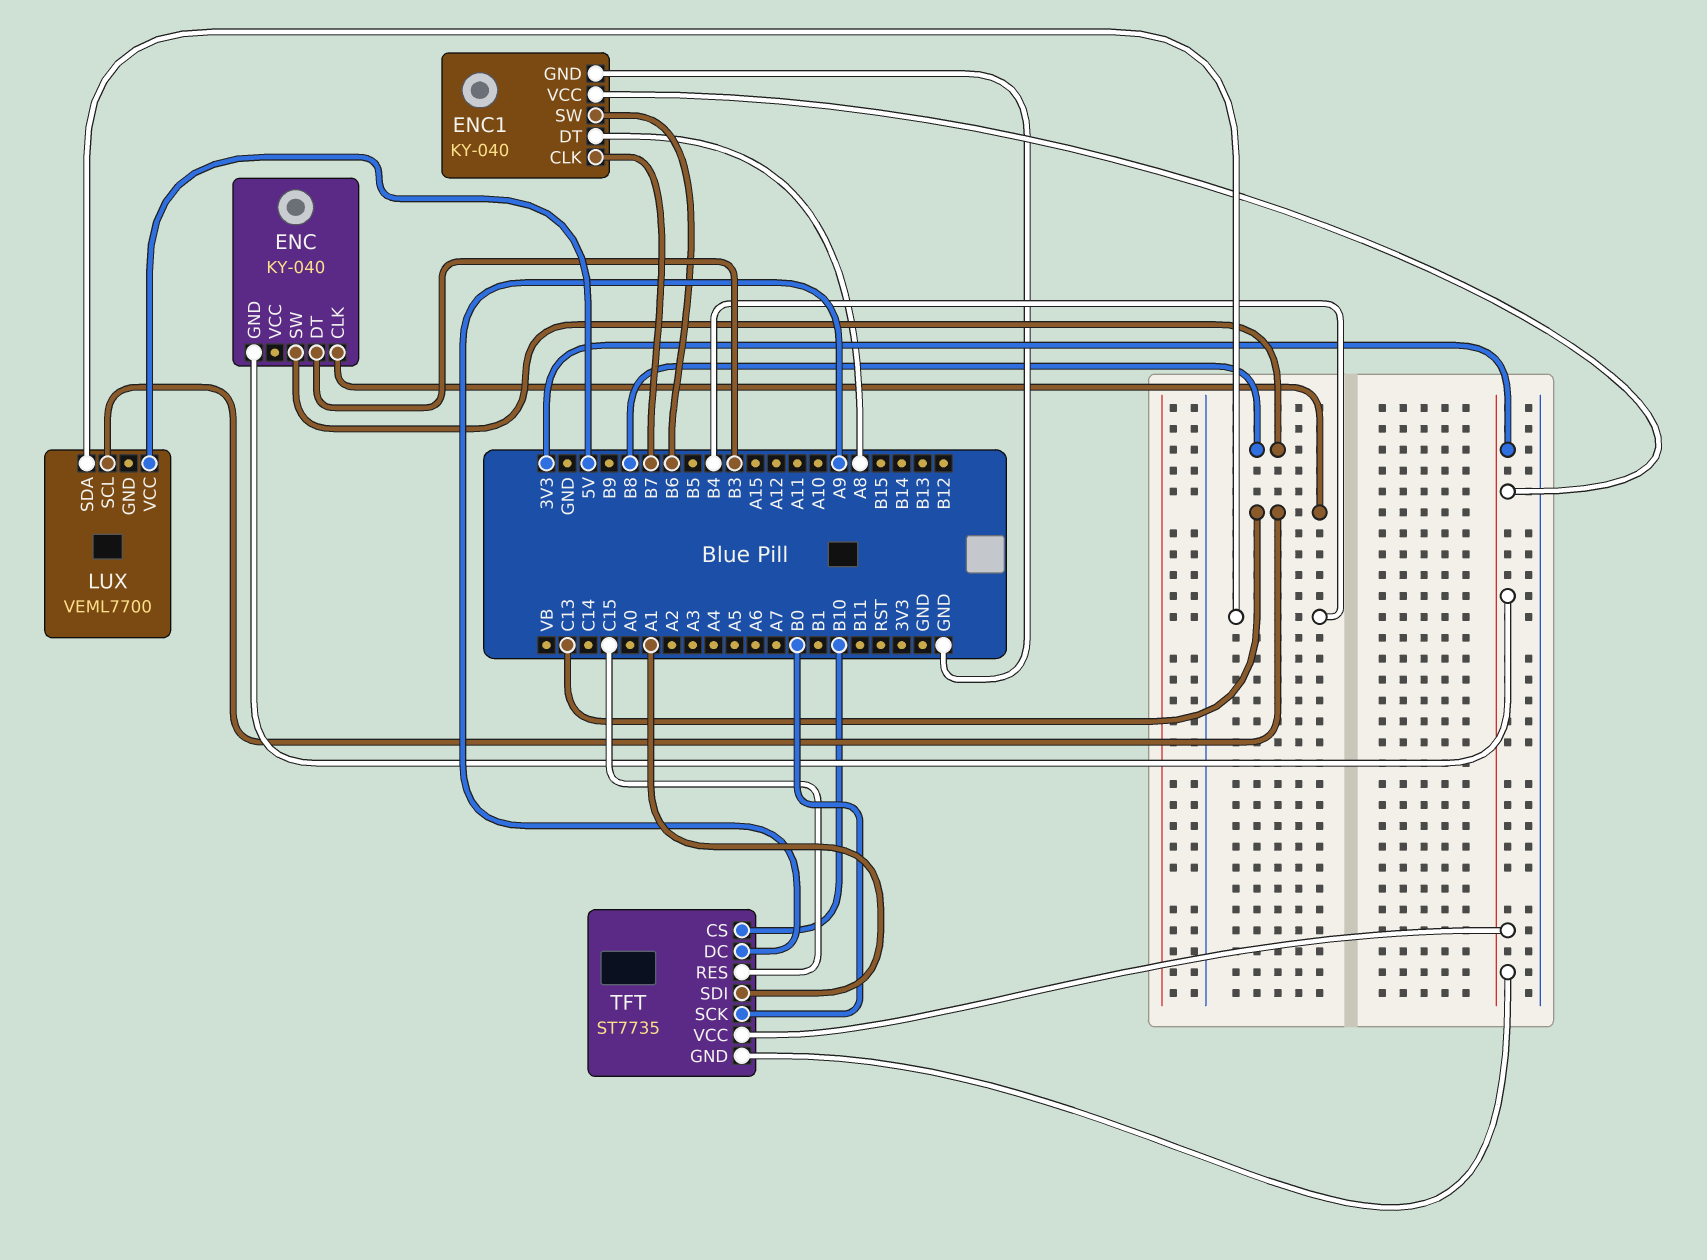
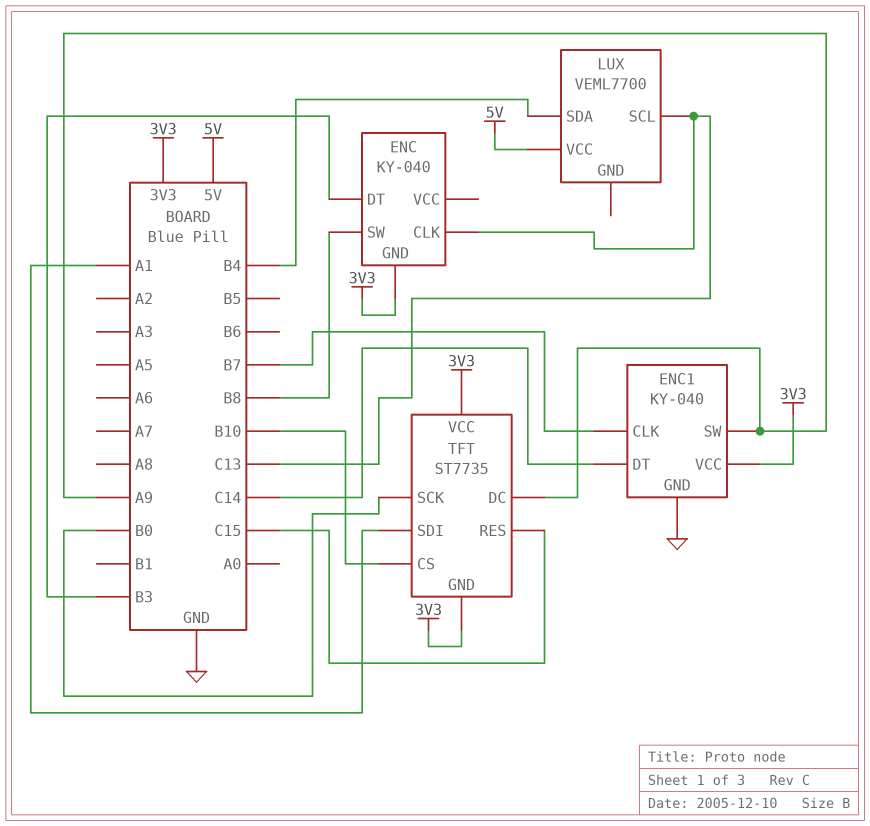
ENC1 pin DT: A8 -> C14
ENC1 pin SW: B6 -> A9

